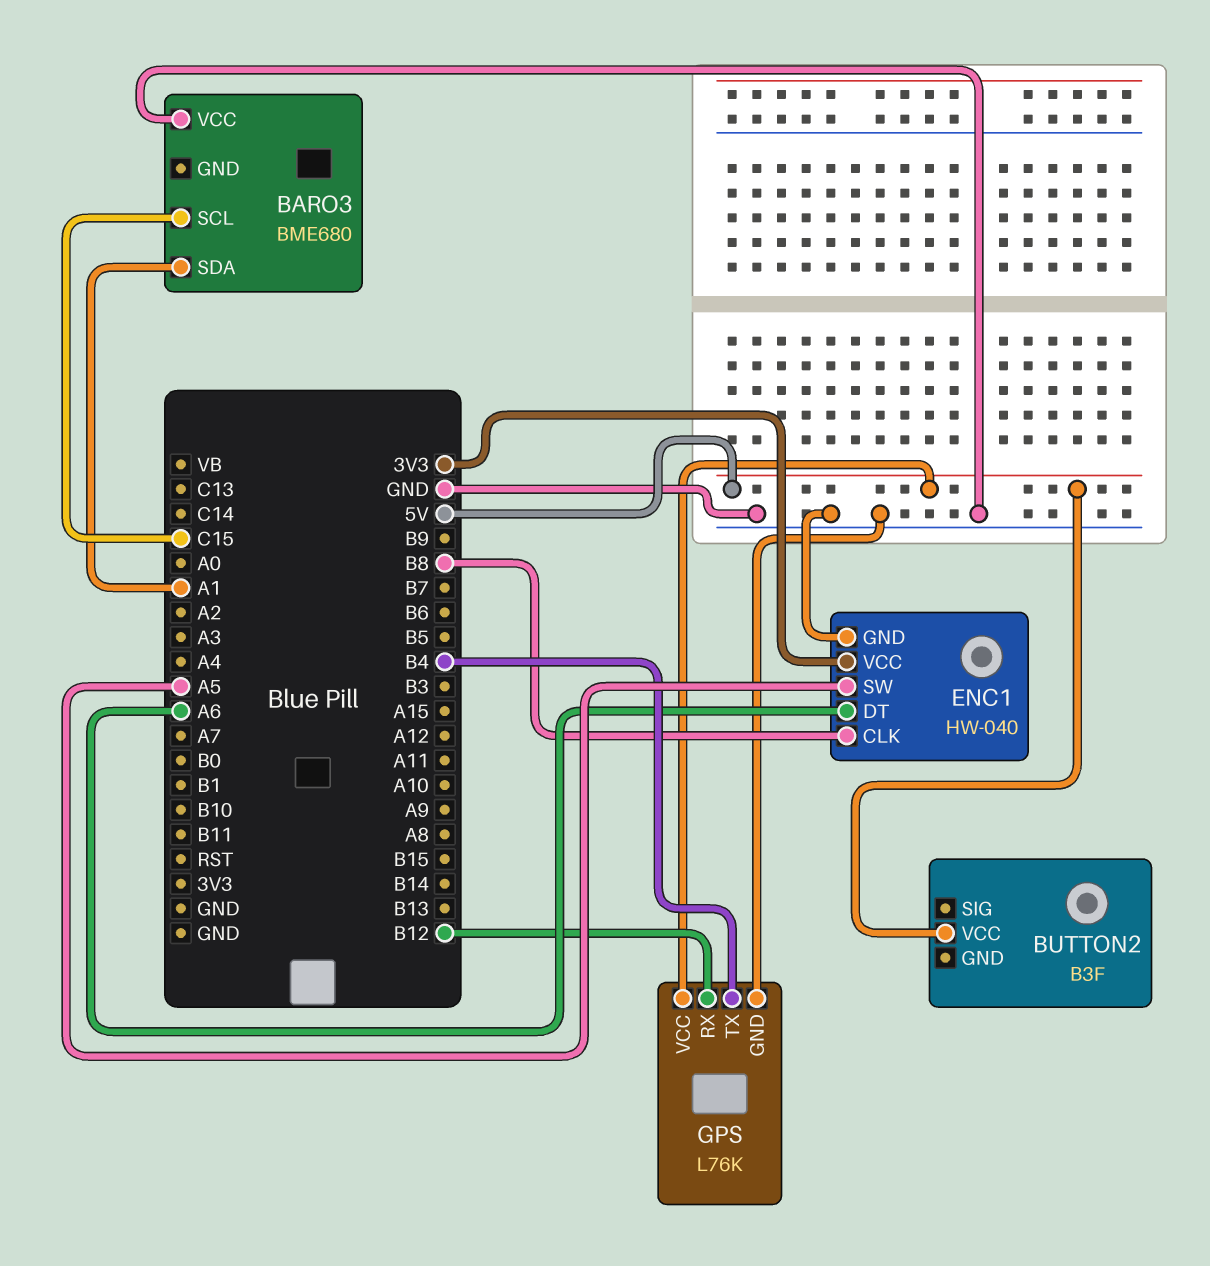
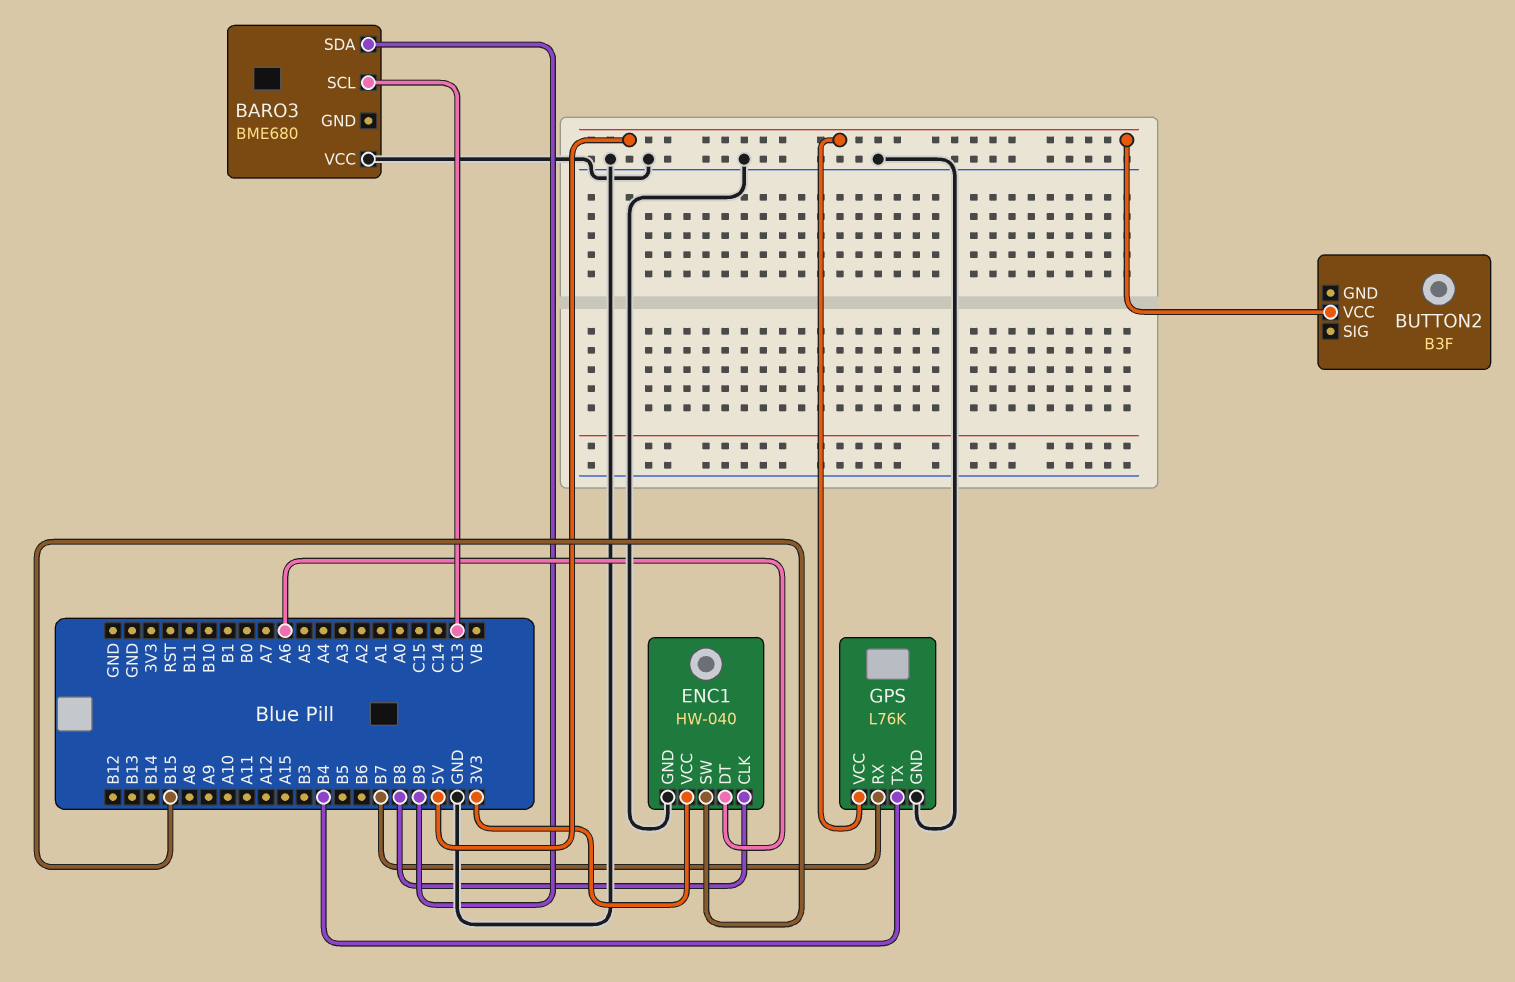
BARO3 pin SCL: C15 -> C13
BARO3 pin SDA: A1 -> B9
ENC1 pin SW: A5 -> B15
GPS pin RX: B12 -> B7

